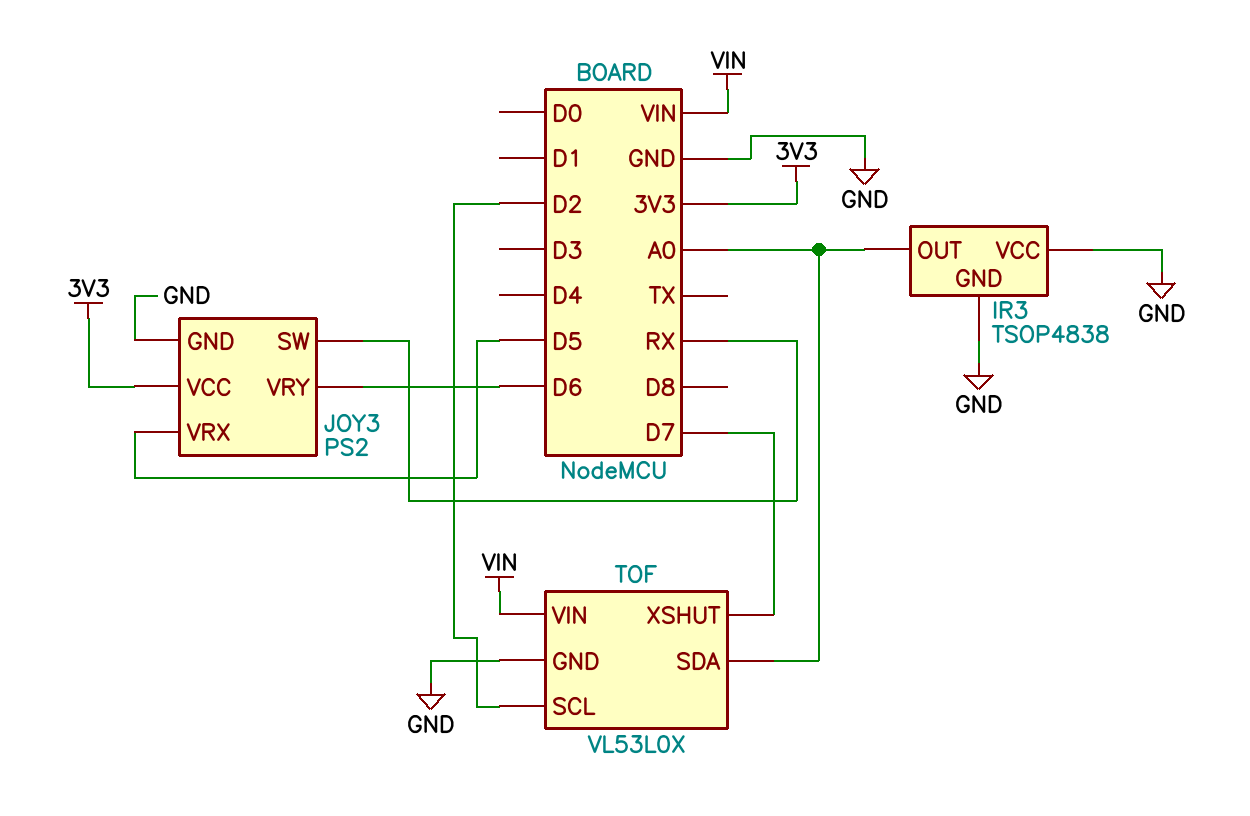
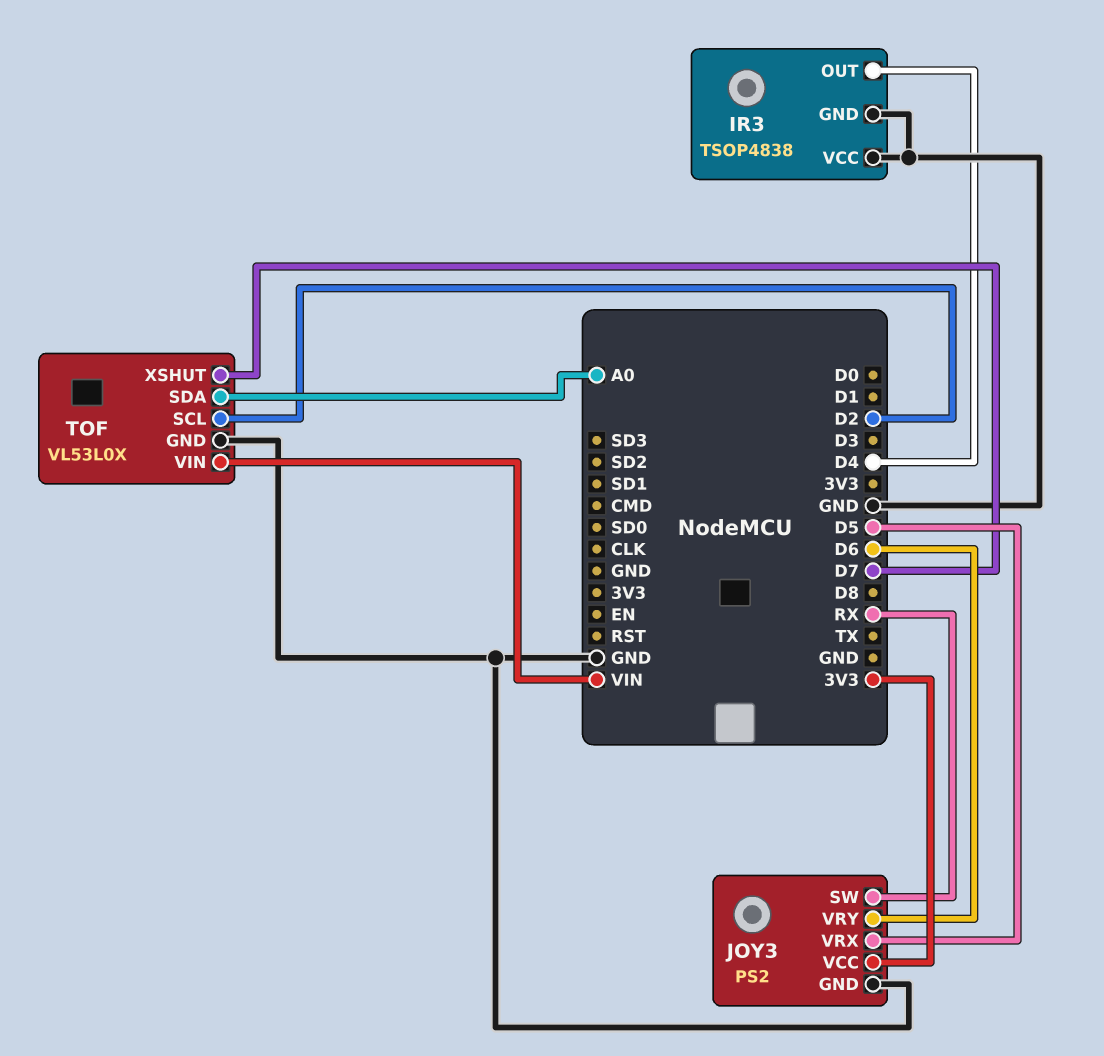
IR3 pin OUT: A0 -> D4

